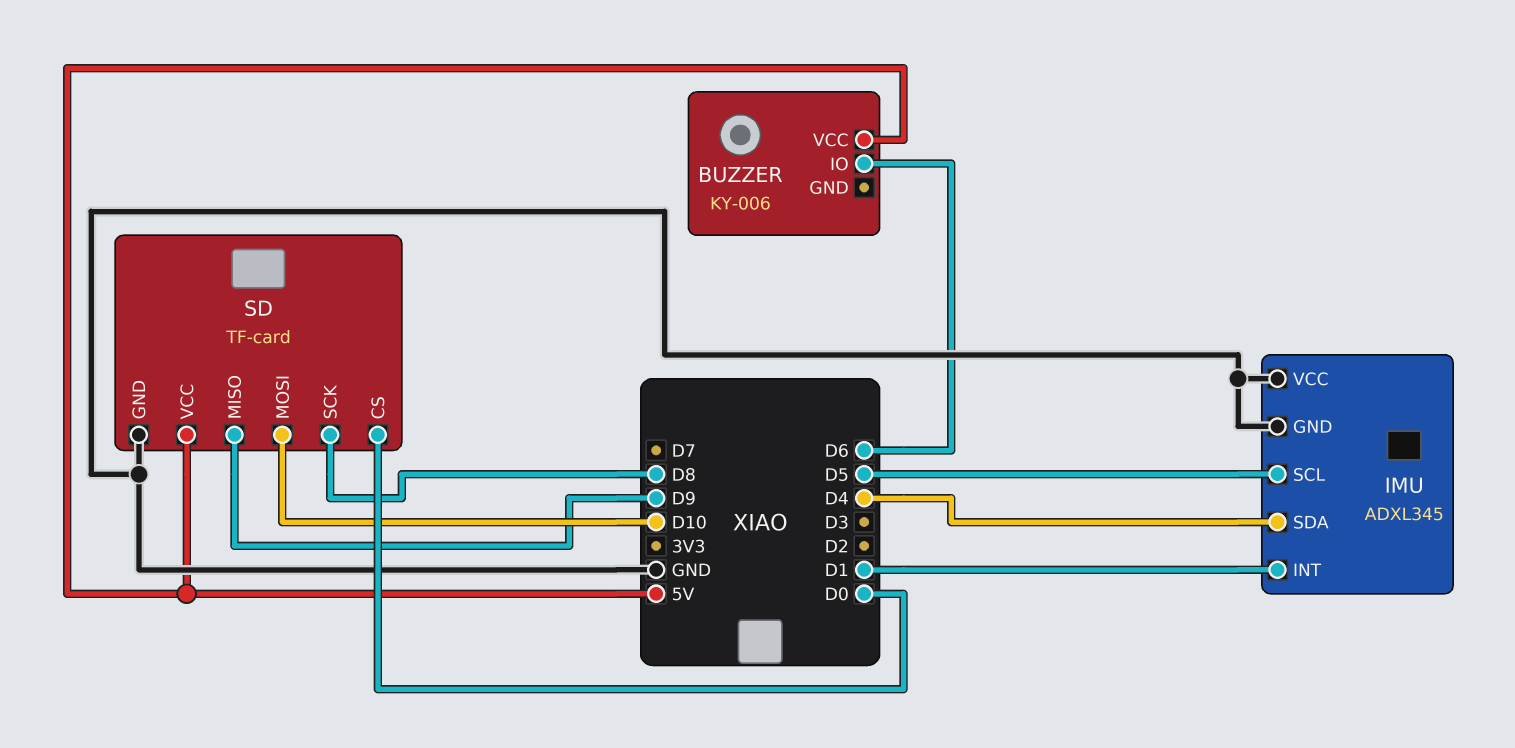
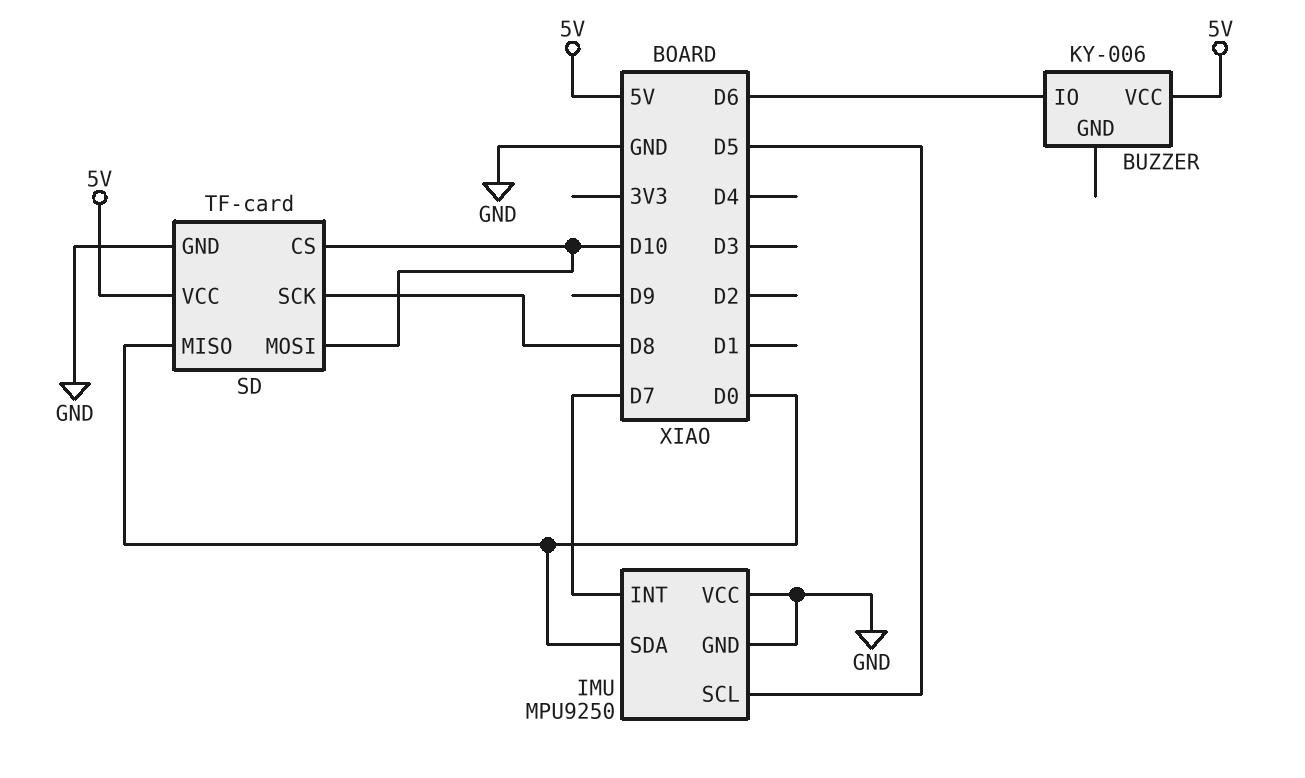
IMU: ADXL345 -> MPU9250
IMU pin INT: D1 -> D7
IMU pin SDA: D4 -> D0
SD pin CS: D0 -> D10
SD pin MISO: D9 -> D0

